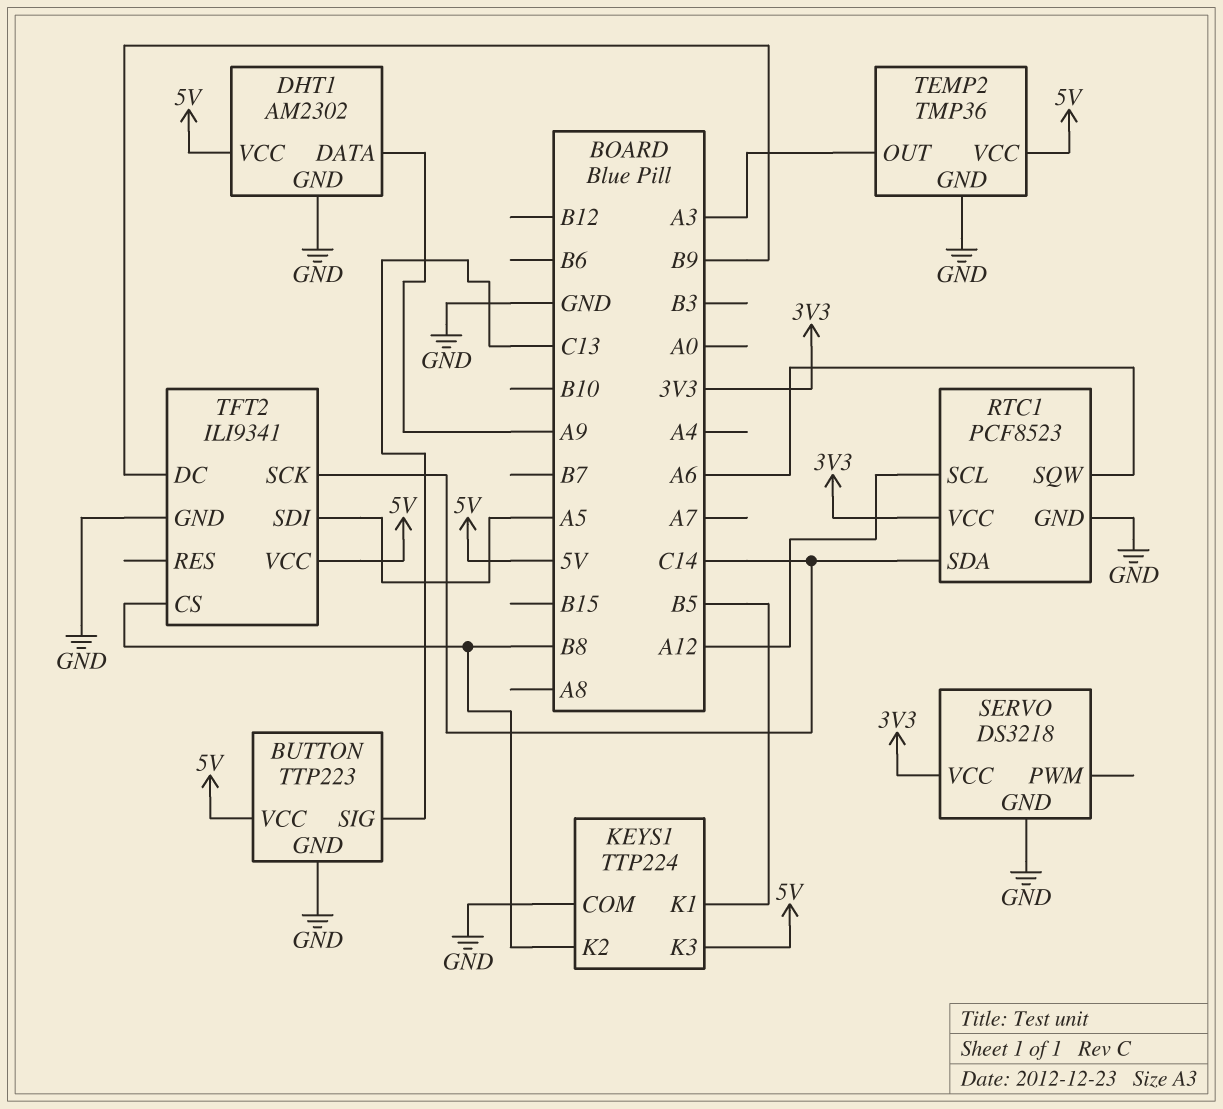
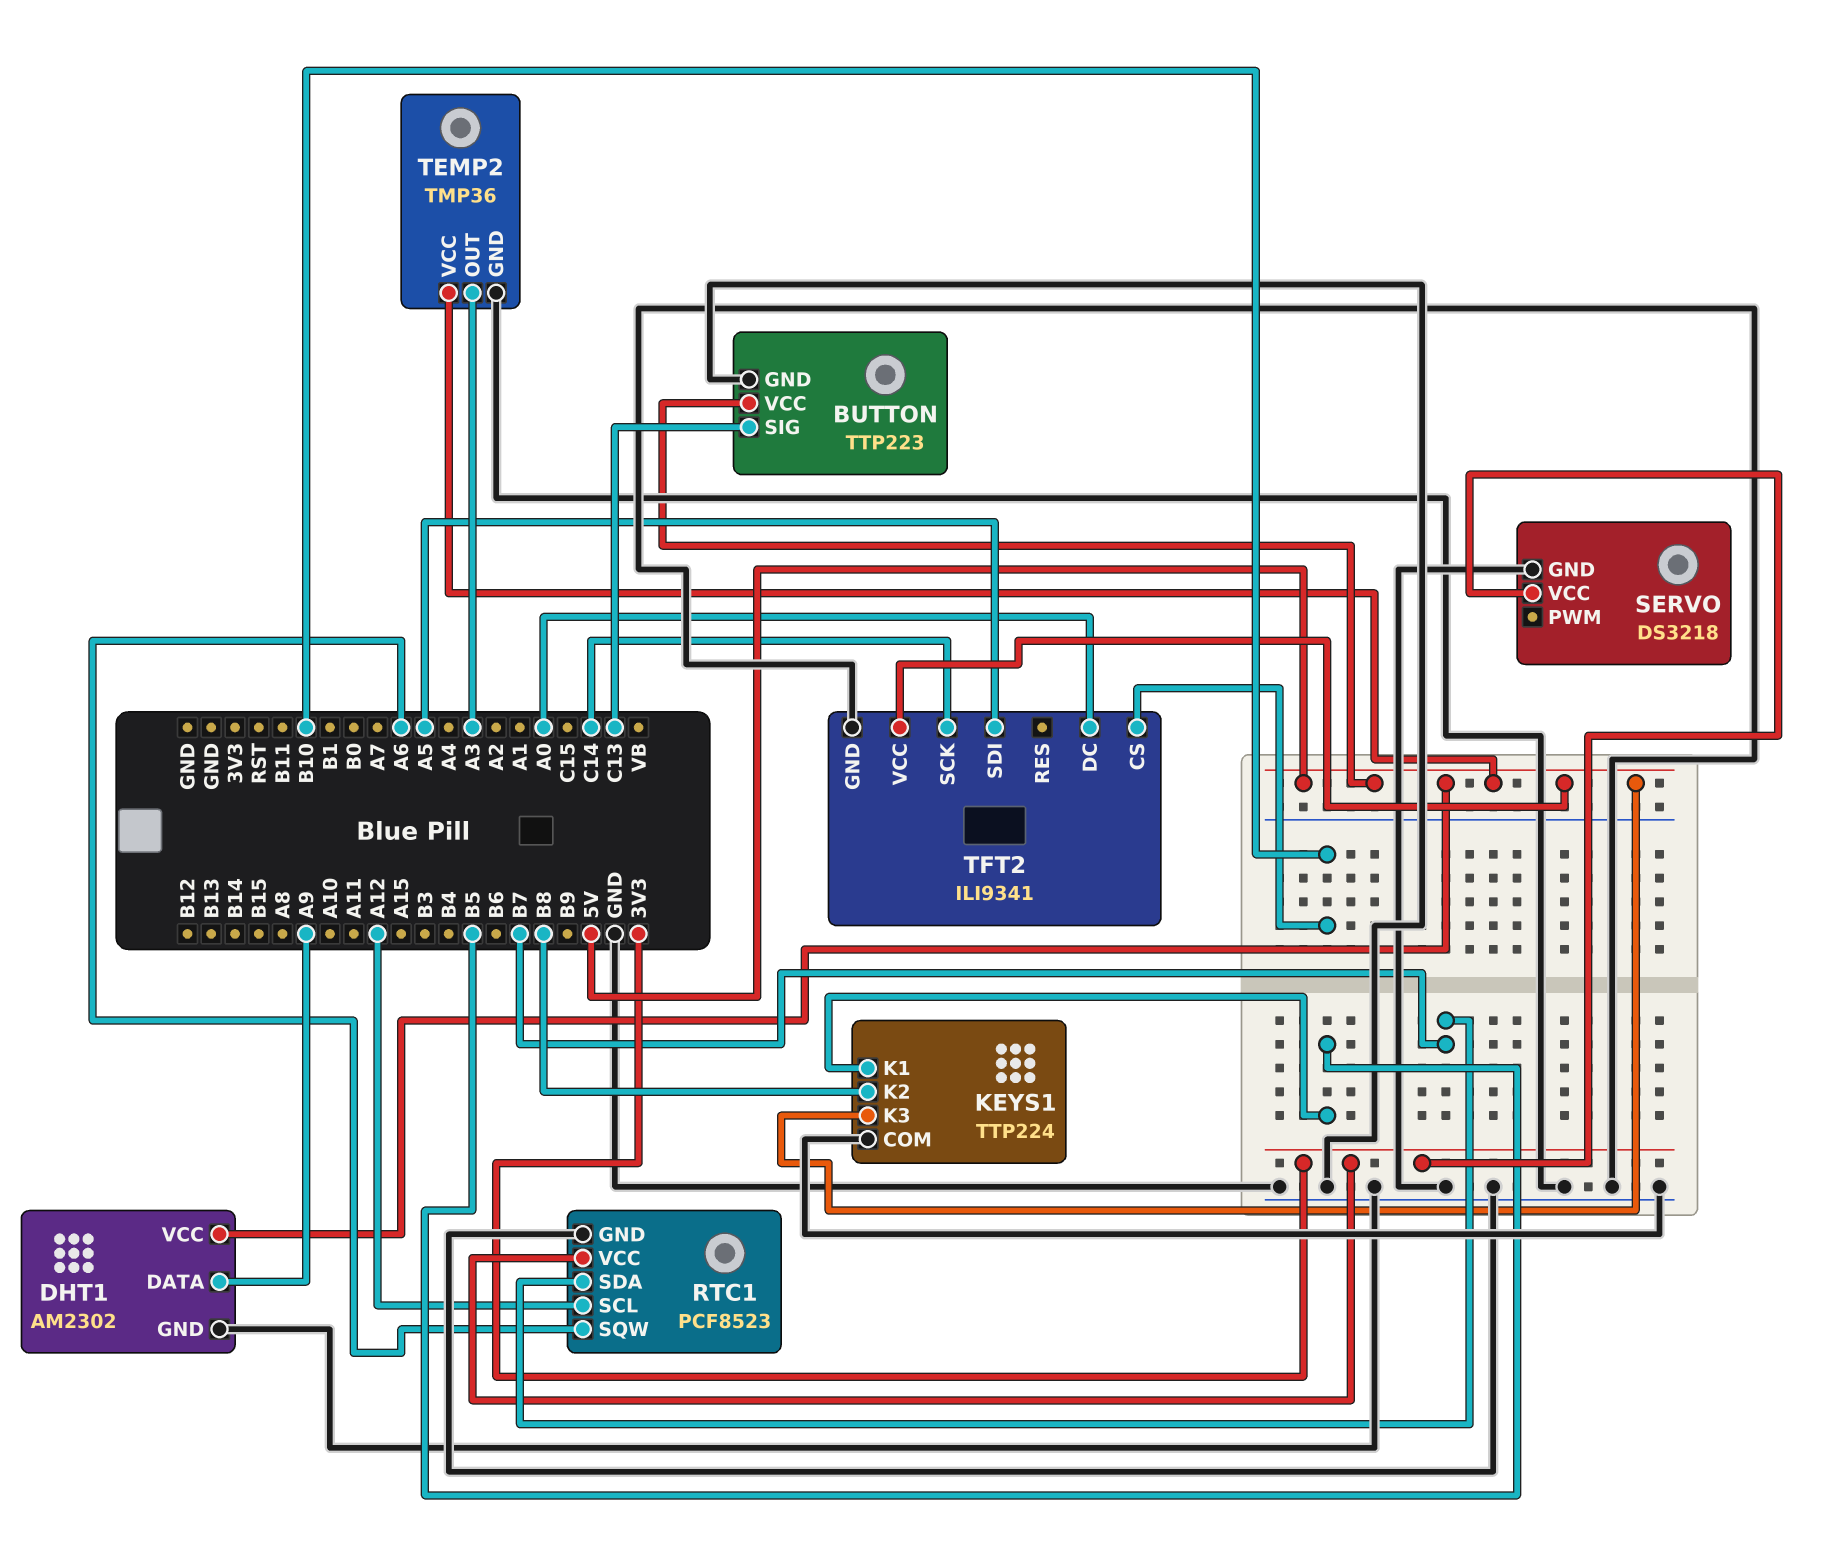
RTC1 pin SDA: C14 -> B7
TFT2 pin CS: B8 -> B10
TFT2 pin DC: B9 -> A0

